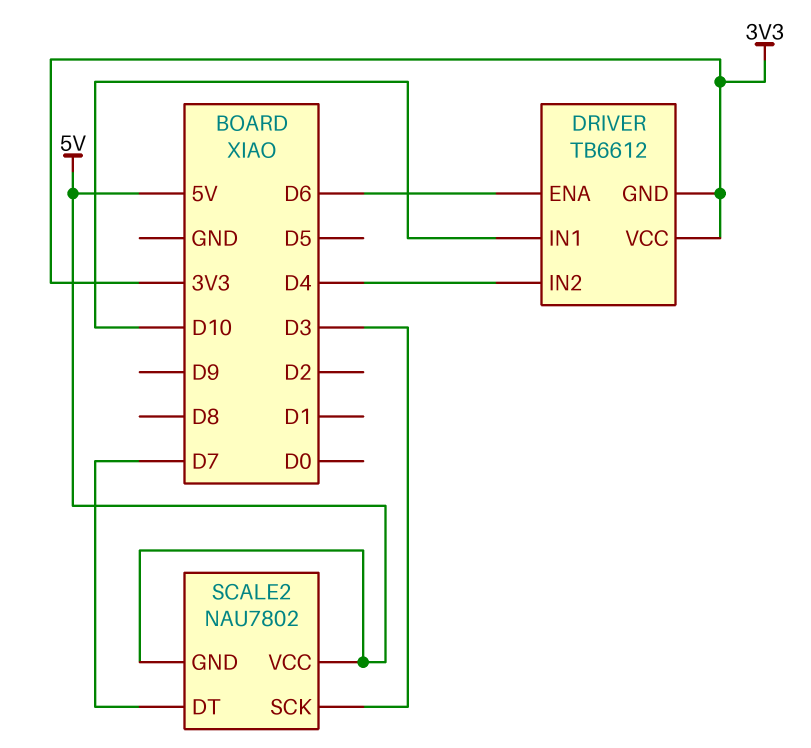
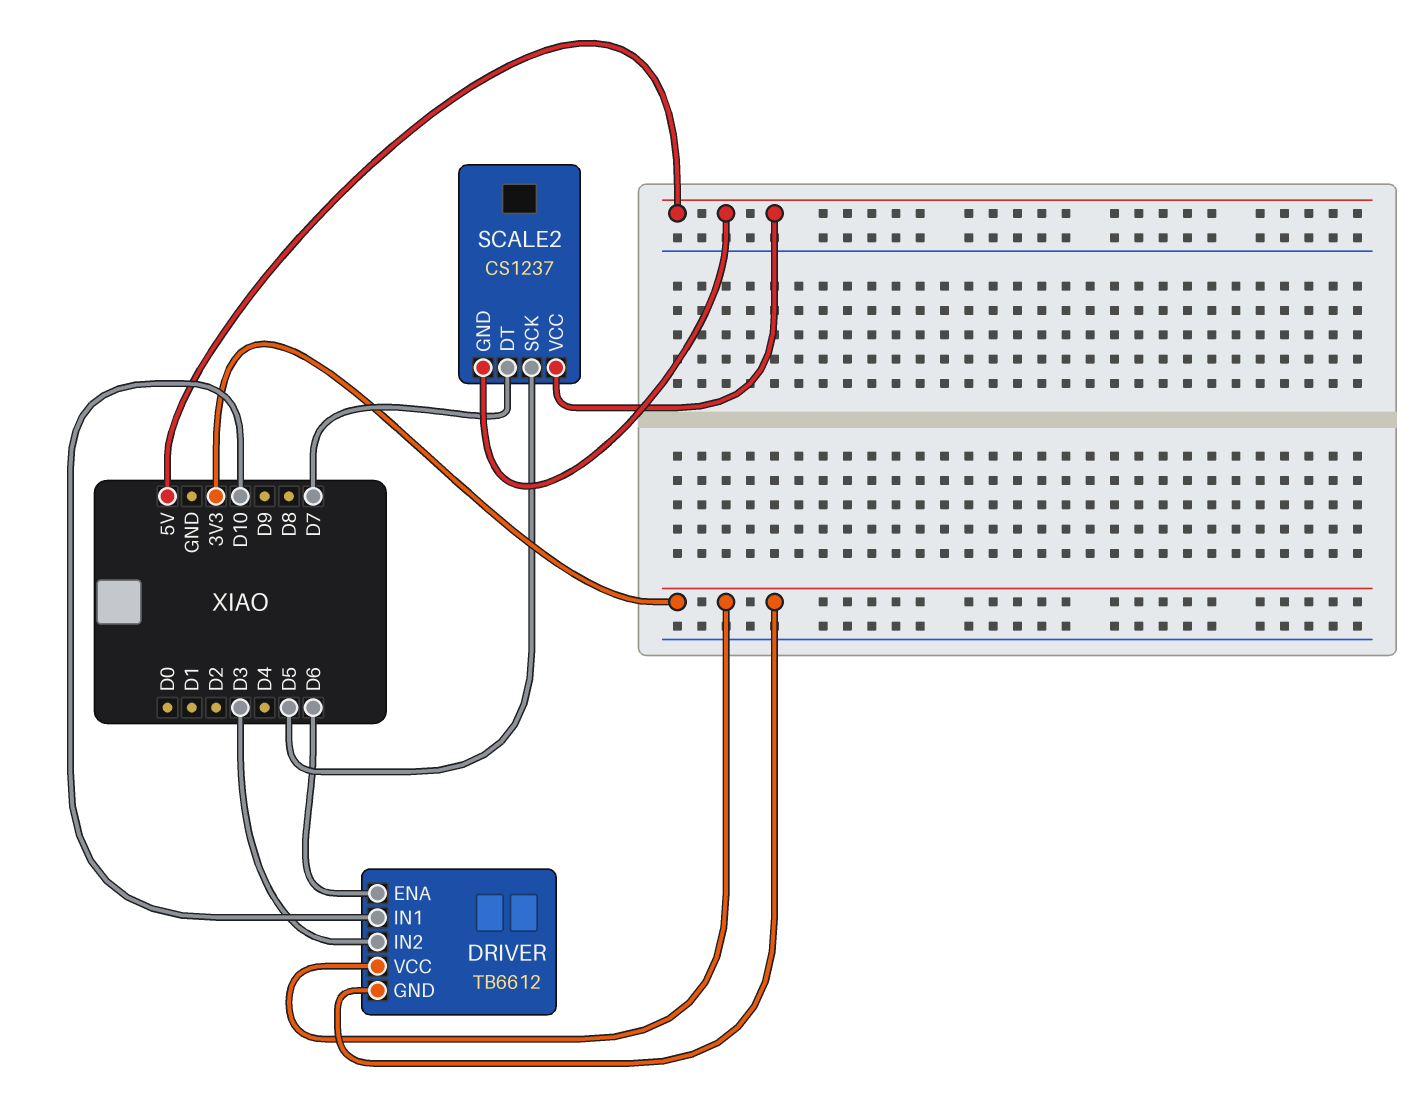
DRIVER pin IN2: D4 -> D3
SCALE2: NAU7802 -> CS1237
SCALE2 pin SCK: D3 -> D5

